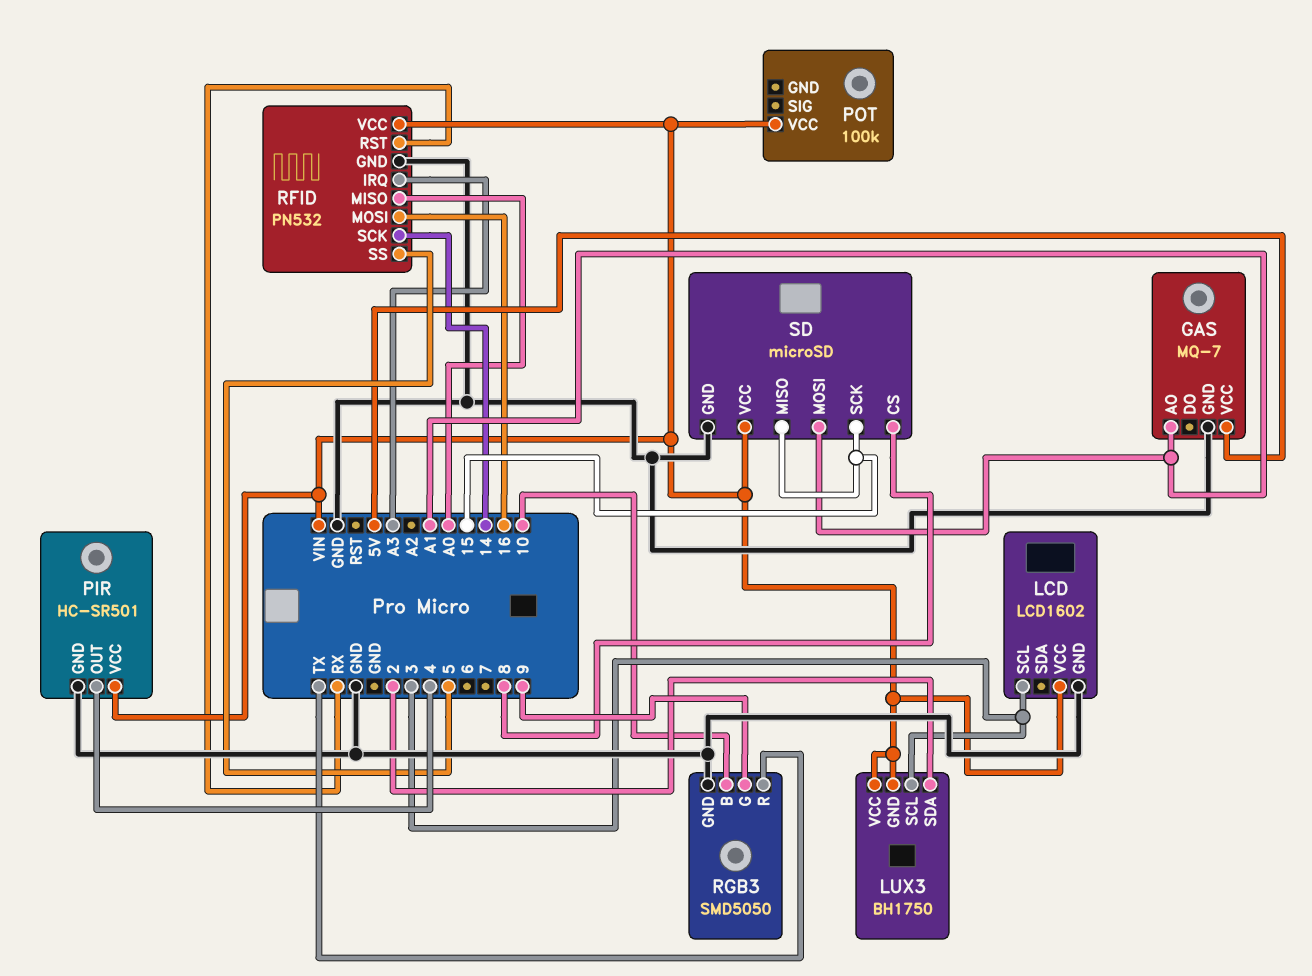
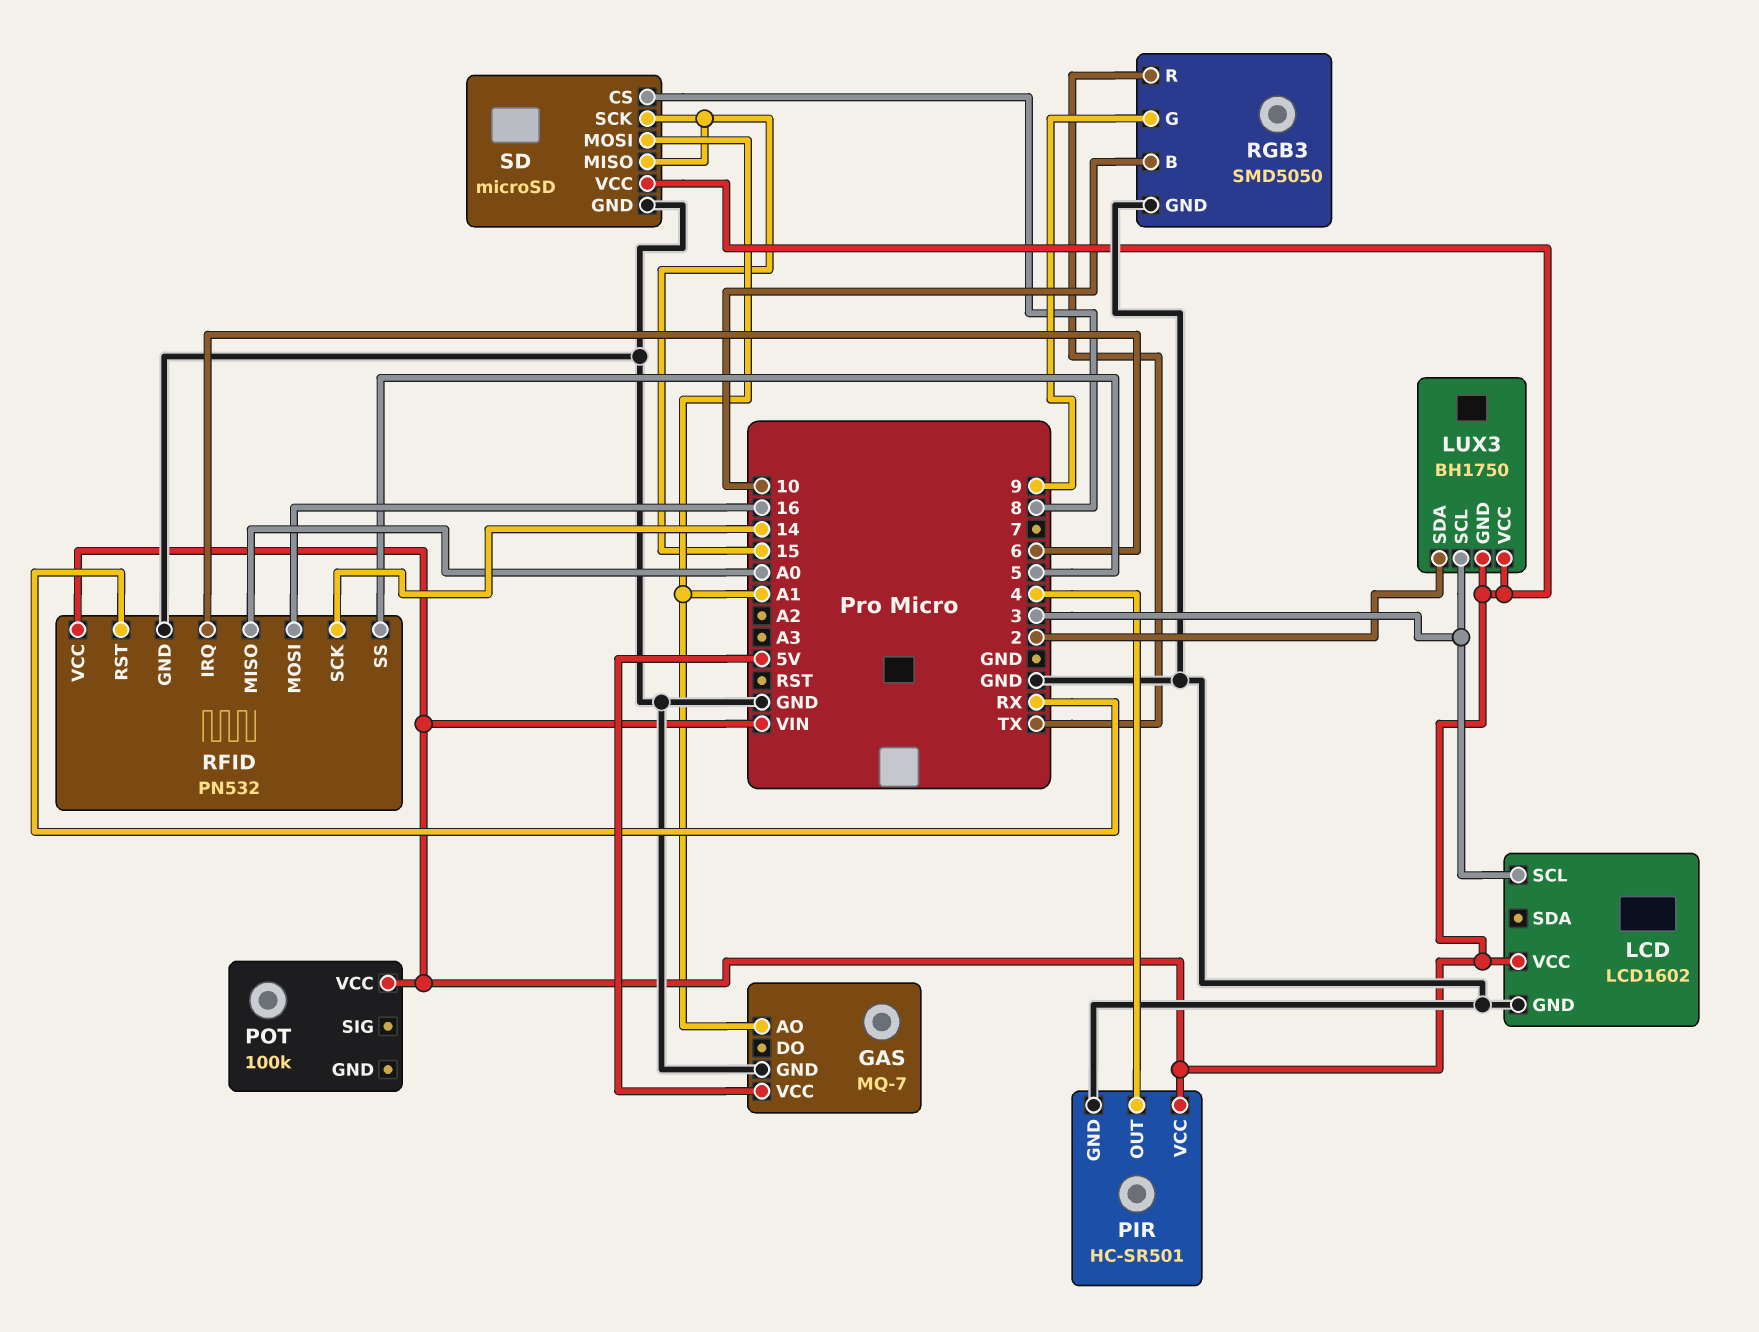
RFID pin IRQ: A3 -> 6

